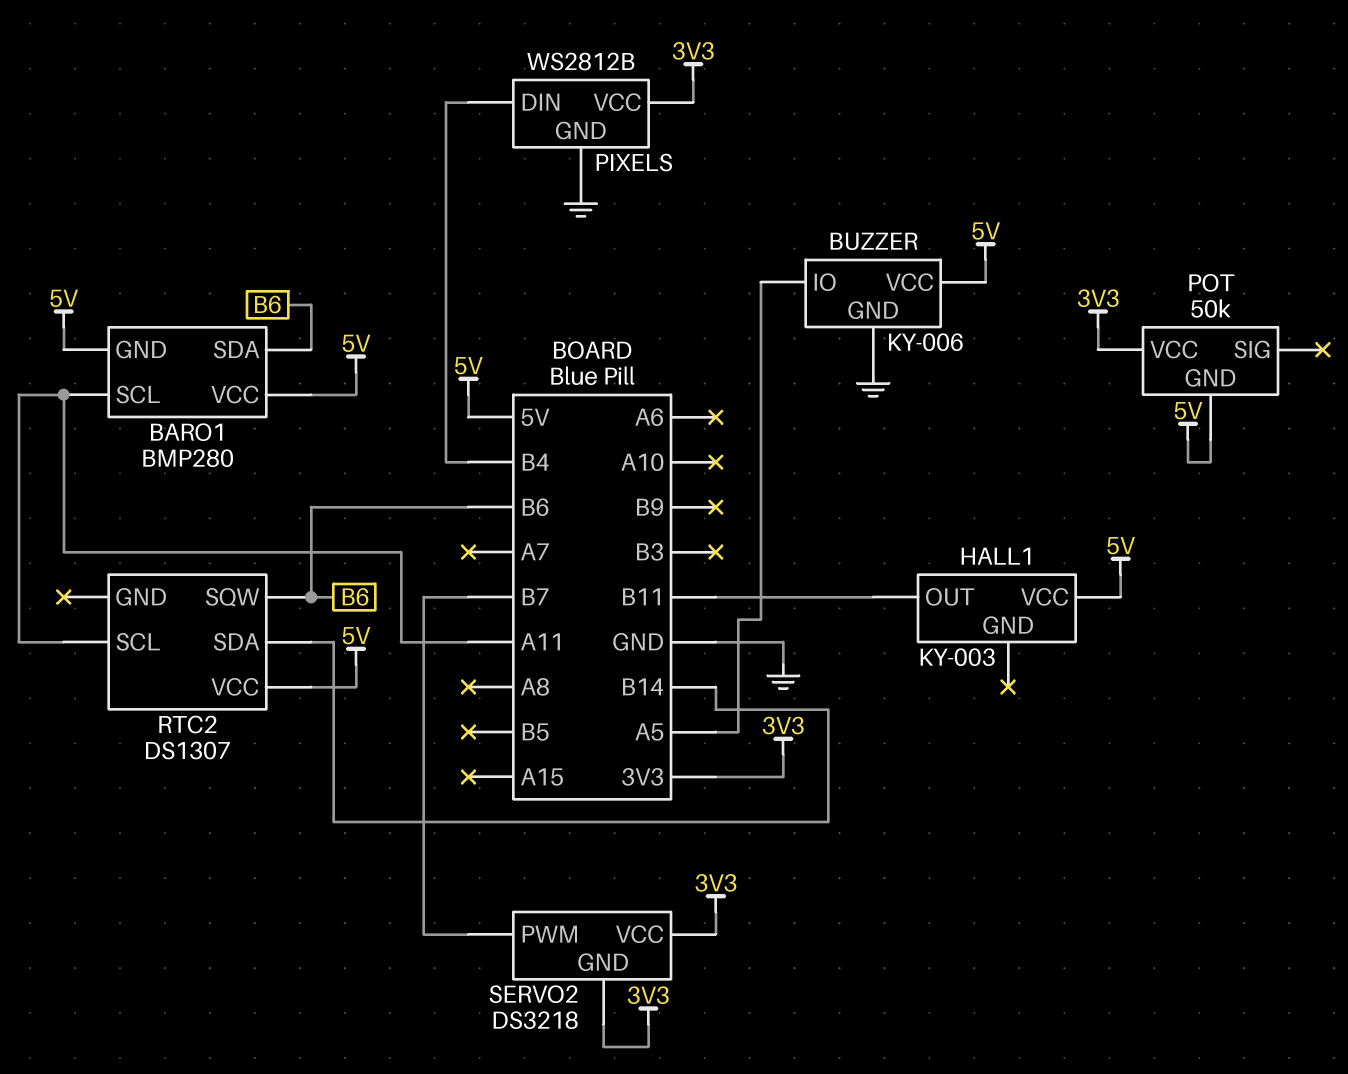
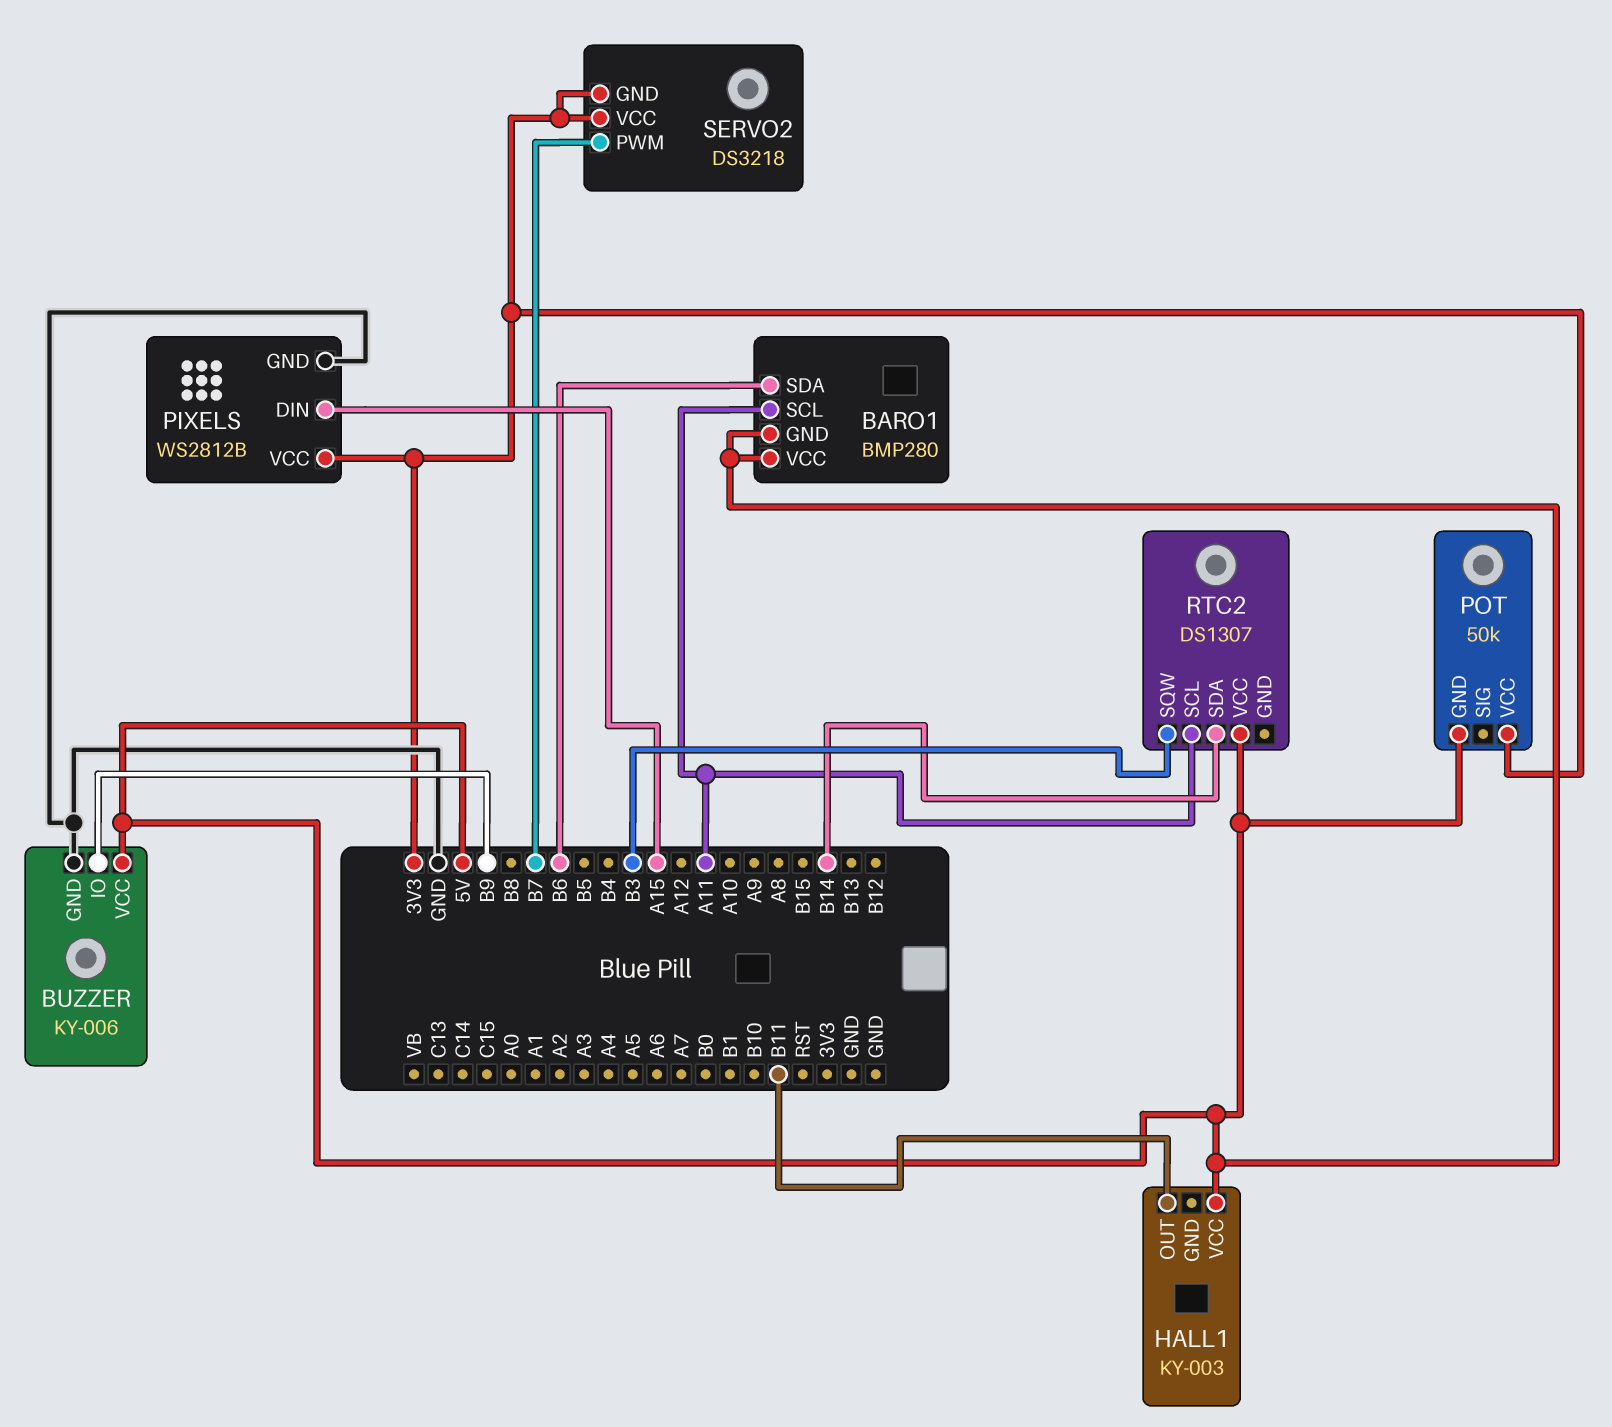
BUZZER pin IO: A5 -> B9
PIXELS pin DIN: B4 -> A15
RTC2 pin SQW: B6 -> B3

